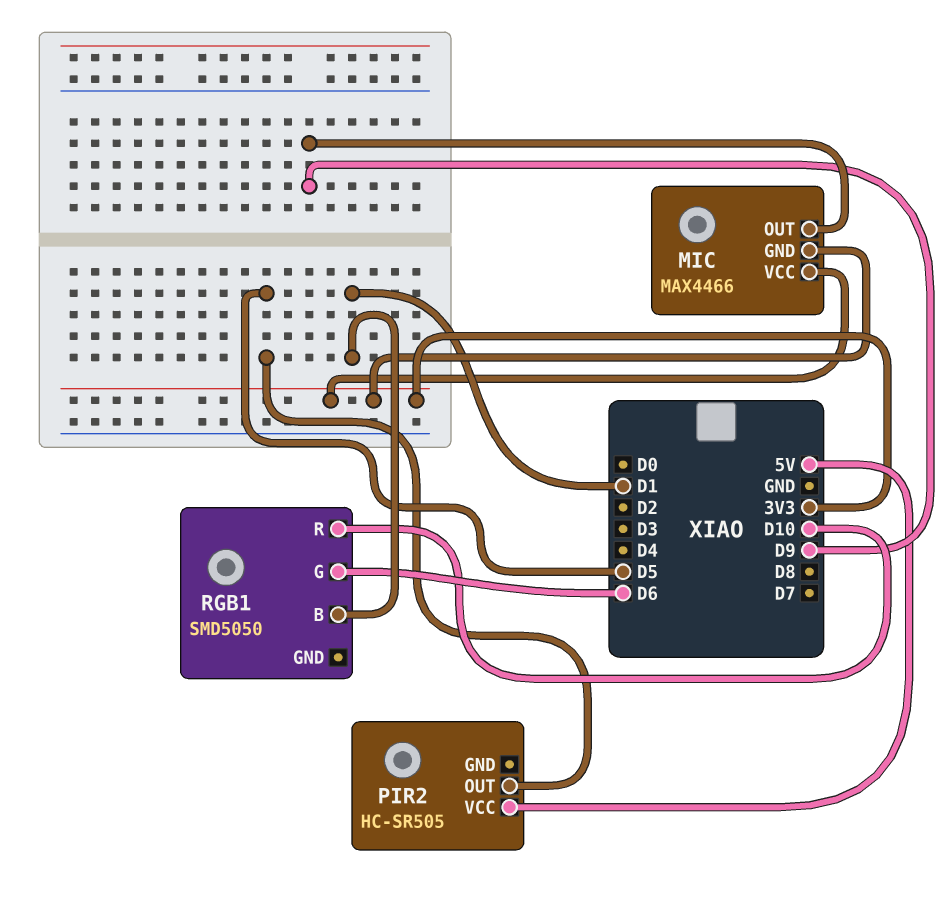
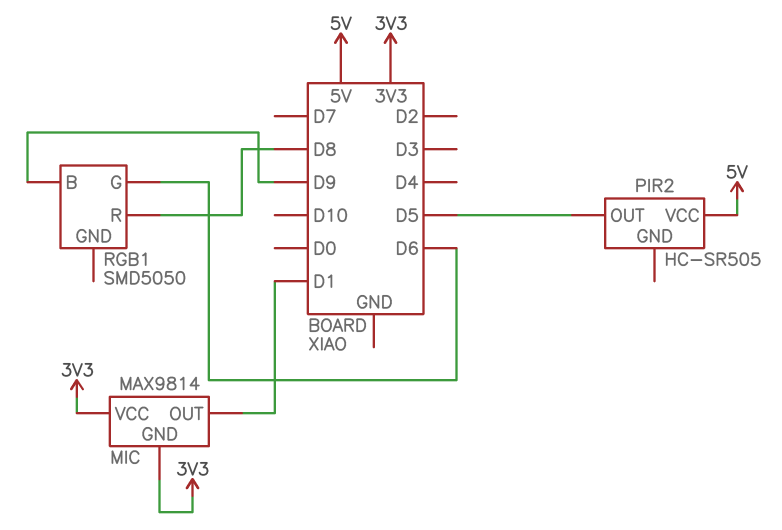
MIC: MAX4466 -> MAX9814
MIC pin OUT: D9 -> D1
RGB1 pin B: D1 -> D9
RGB1 pin R: D10 -> D8

